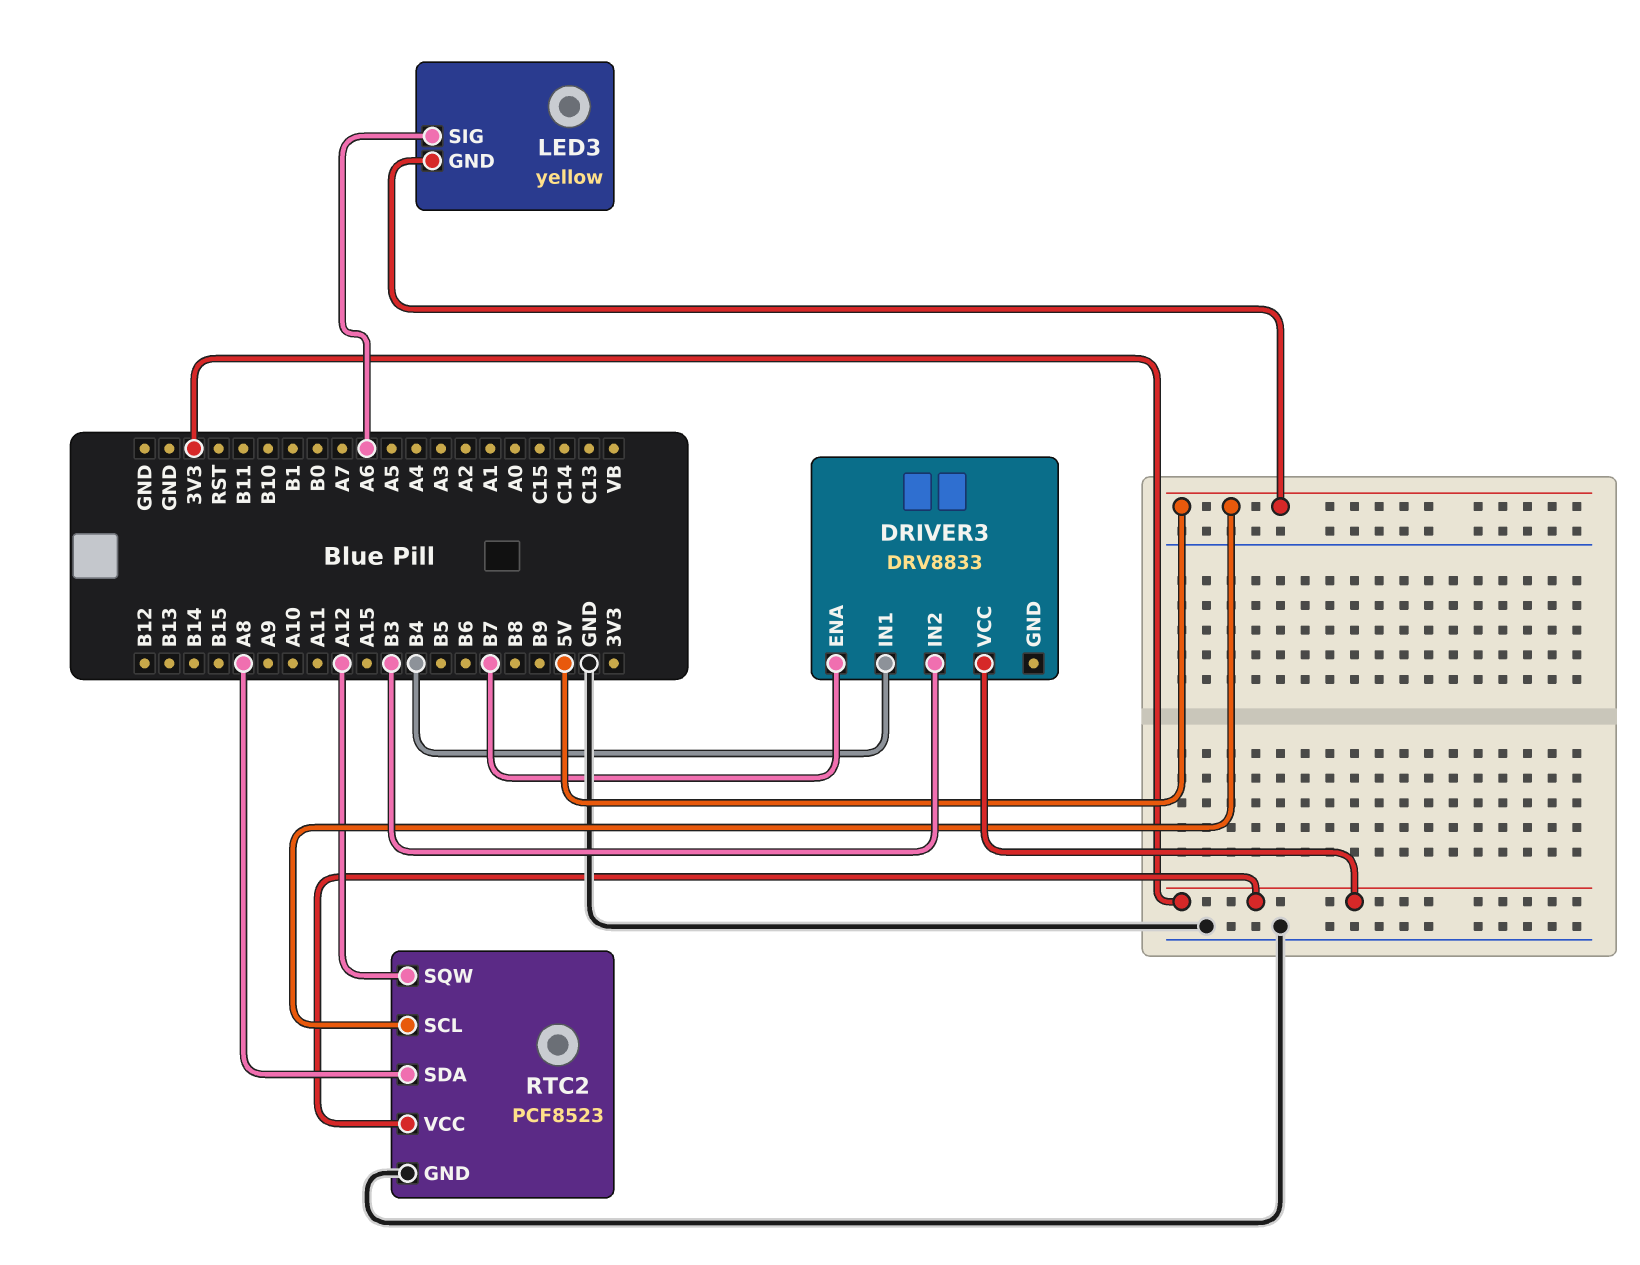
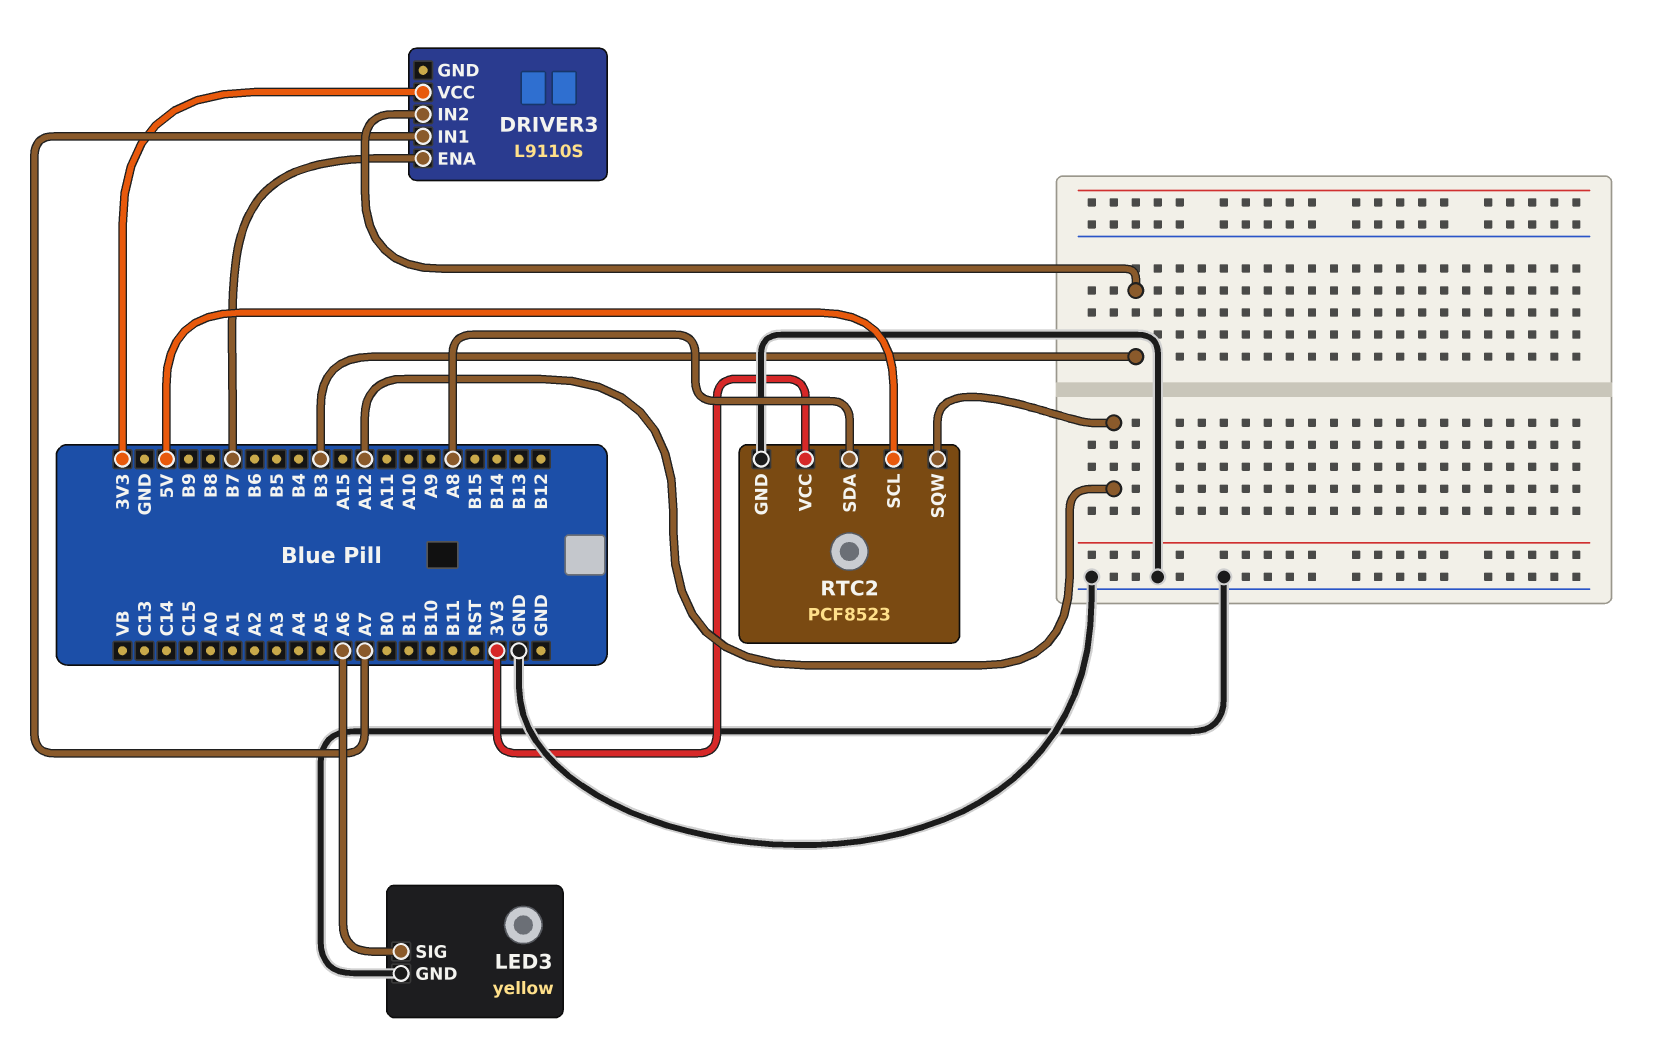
DRIVER3: DRV8833 -> L9110S
DRIVER3 pin IN1: B4 -> A7
LED3 pin GND: 5V -> GND

